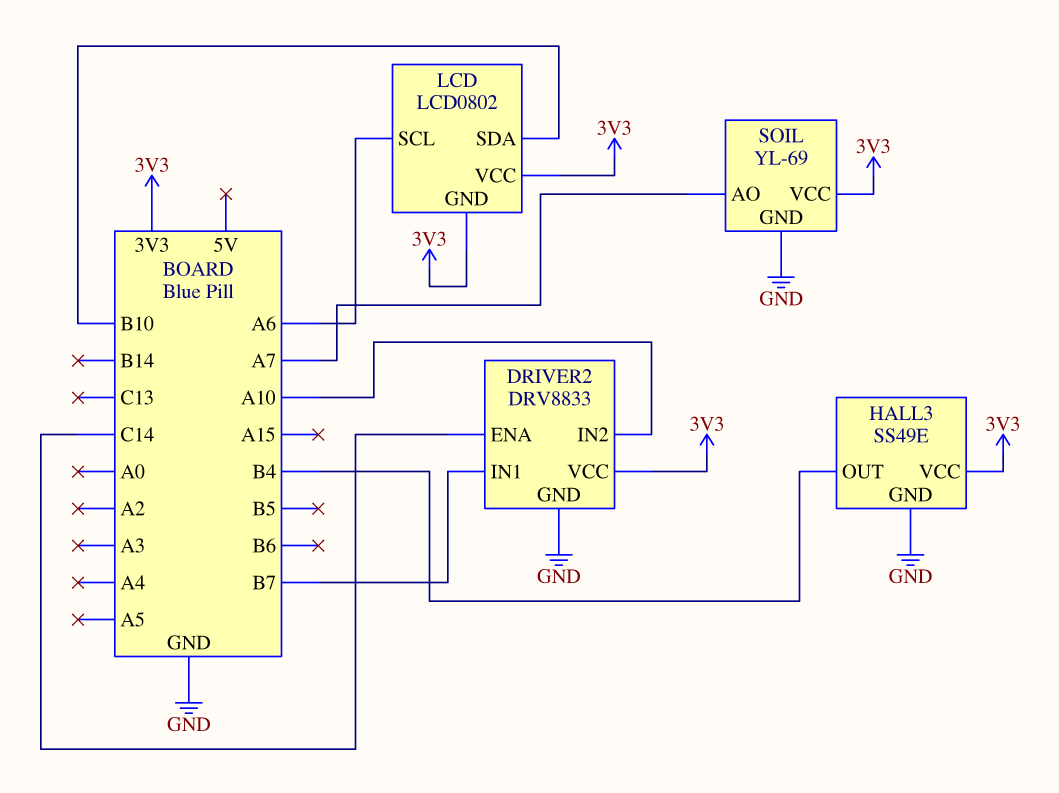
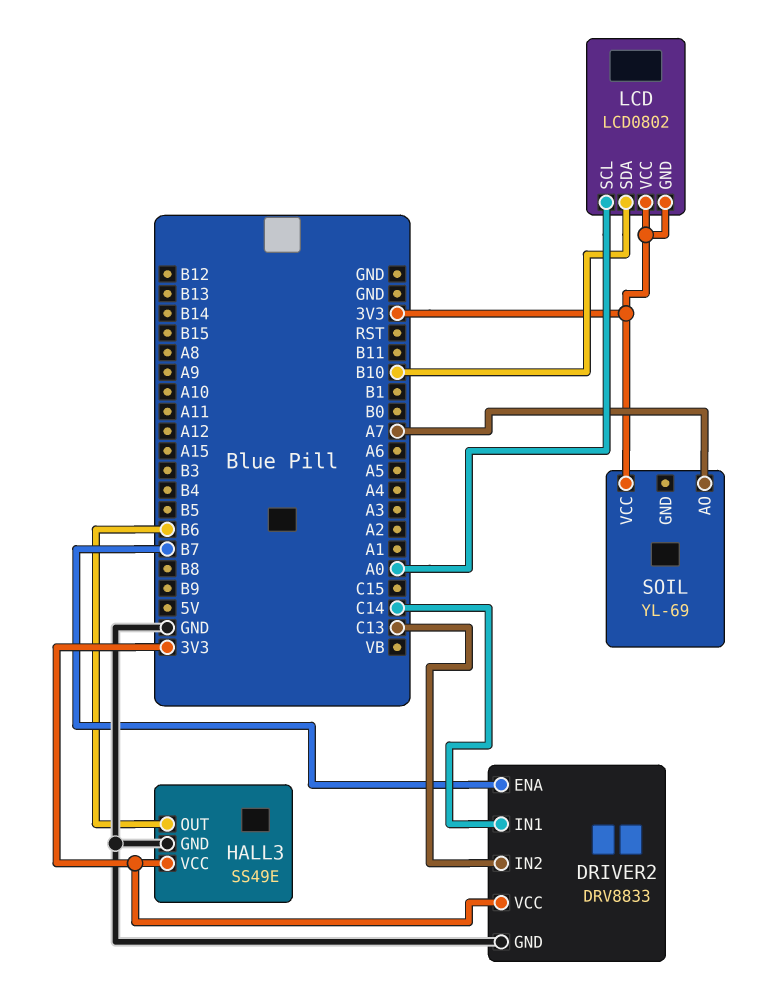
DRIVER2 pin ENA: C14 -> B7
DRIVER2 pin IN1: B7 -> C14
DRIVER2 pin IN2: A10 -> C13
HALL3 pin OUT: B4 -> B6
LCD pin SCL: A6 -> A0
SOIL pin GND: GND -> none

